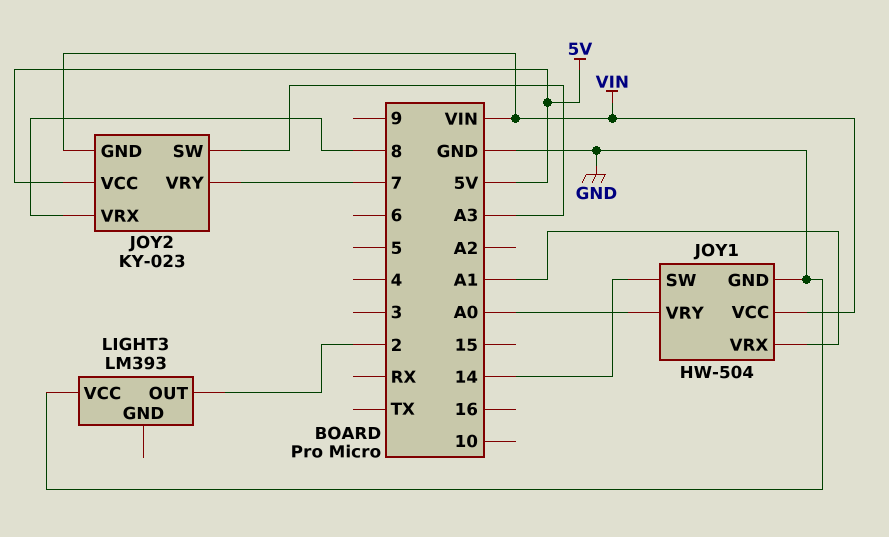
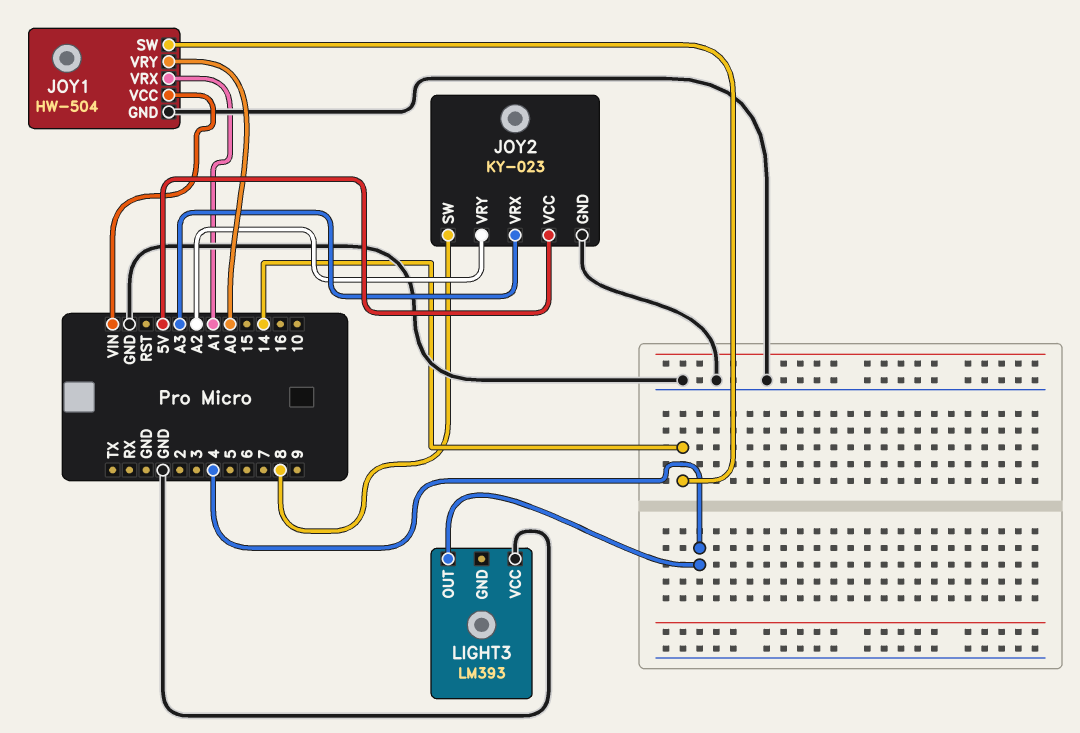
JOY2 pin GND: VIN -> GND
JOY2 pin SW: A3 -> 8
JOY2 pin VRX: 8 -> A3
JOY2 pin VRY: 7 -> A2
LIGHT3 pin OUT: 2 -> 4

